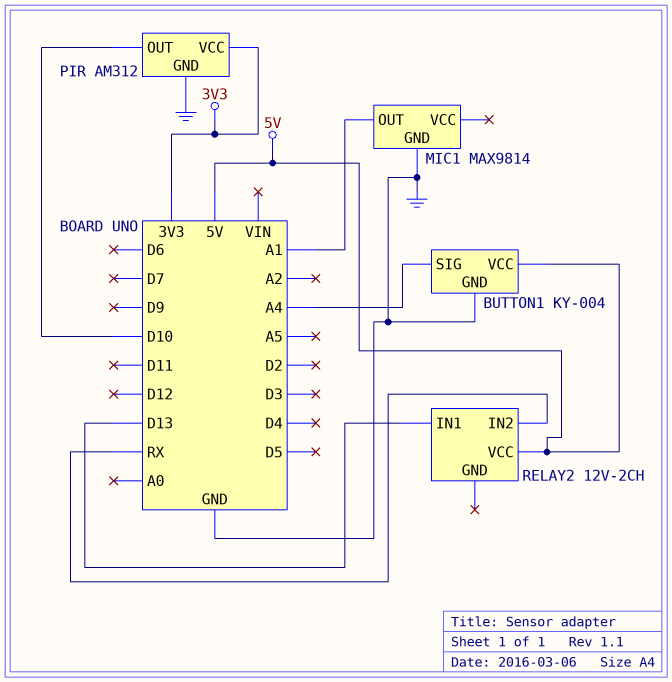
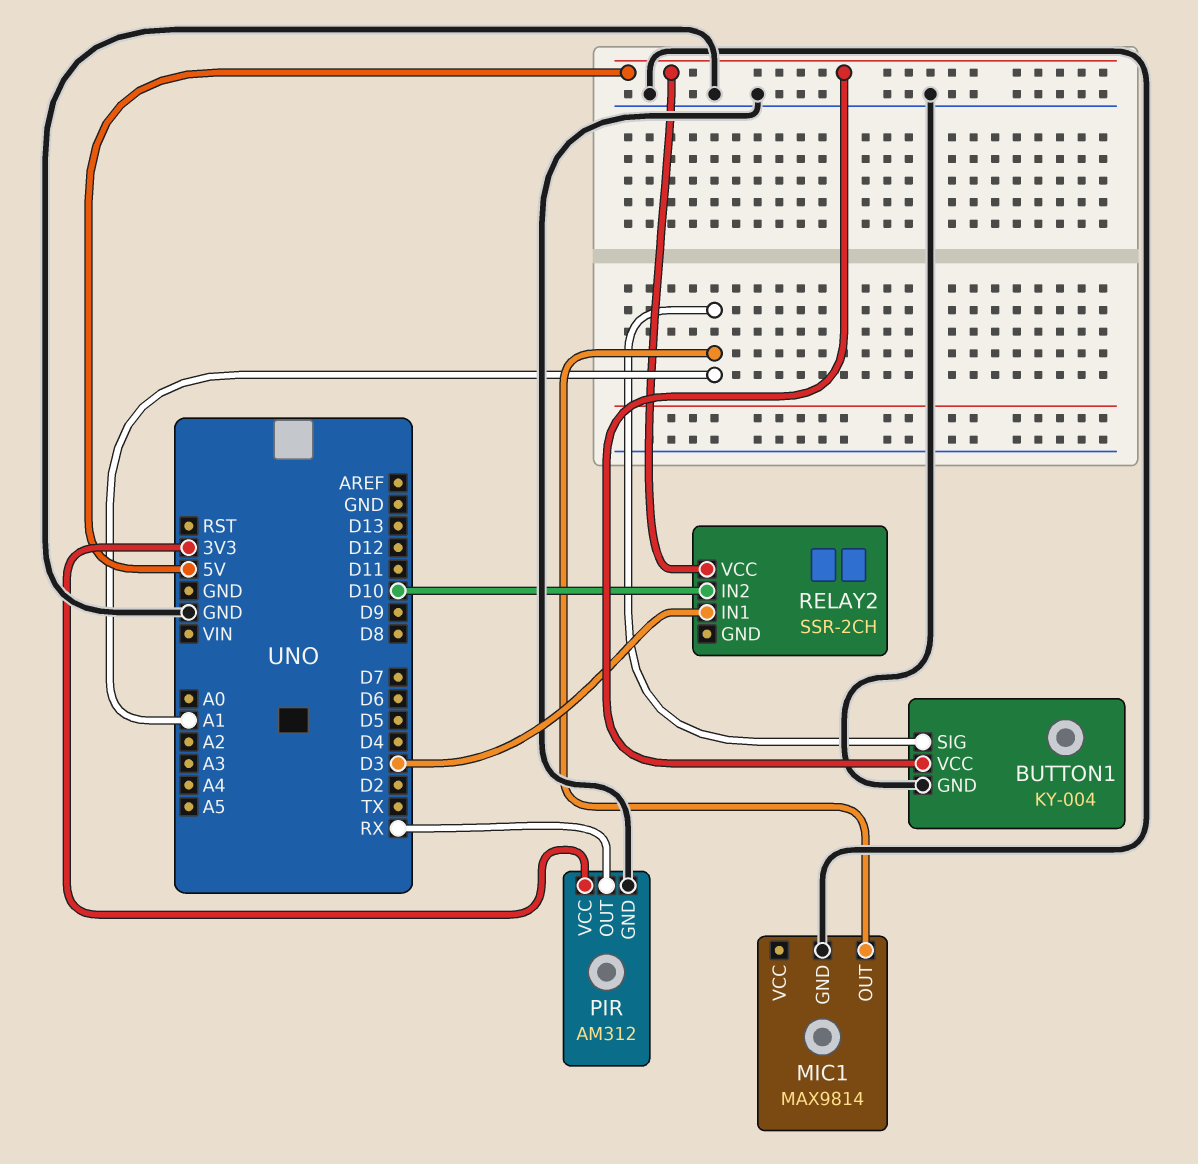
BUTTON1 pin SIG: A4 -> A1
PIR pin OUT: D10 -> RX
RELAY2: 12V-2CH -> SSR-2CH
RELAY2 pin IN1: D13 -> D3
RELAY2 pin IN2: RX -> D10

